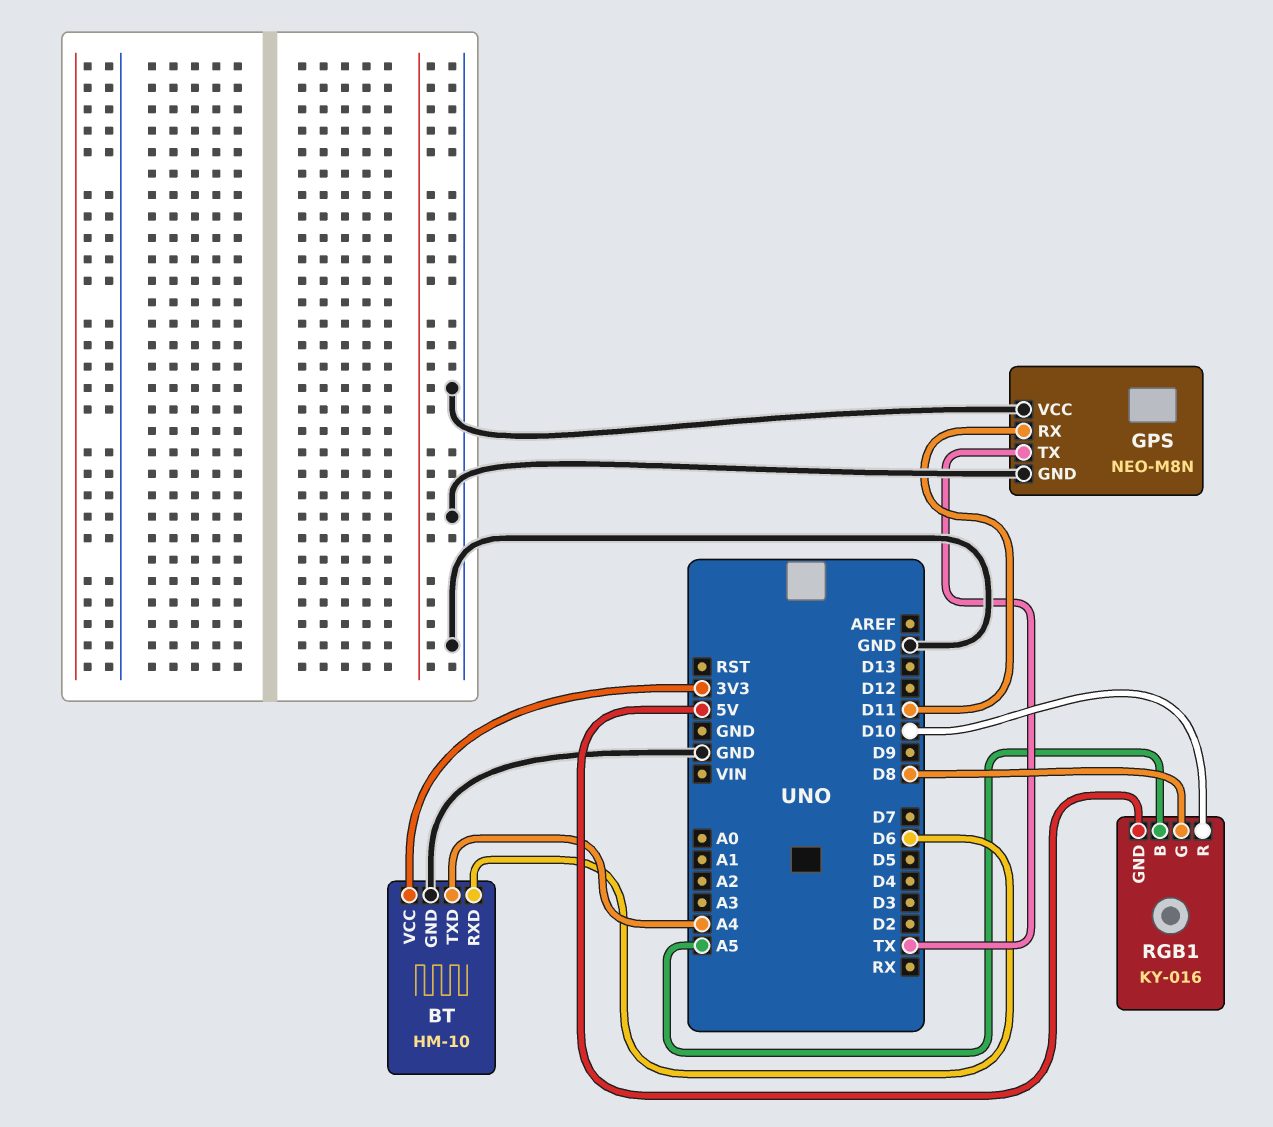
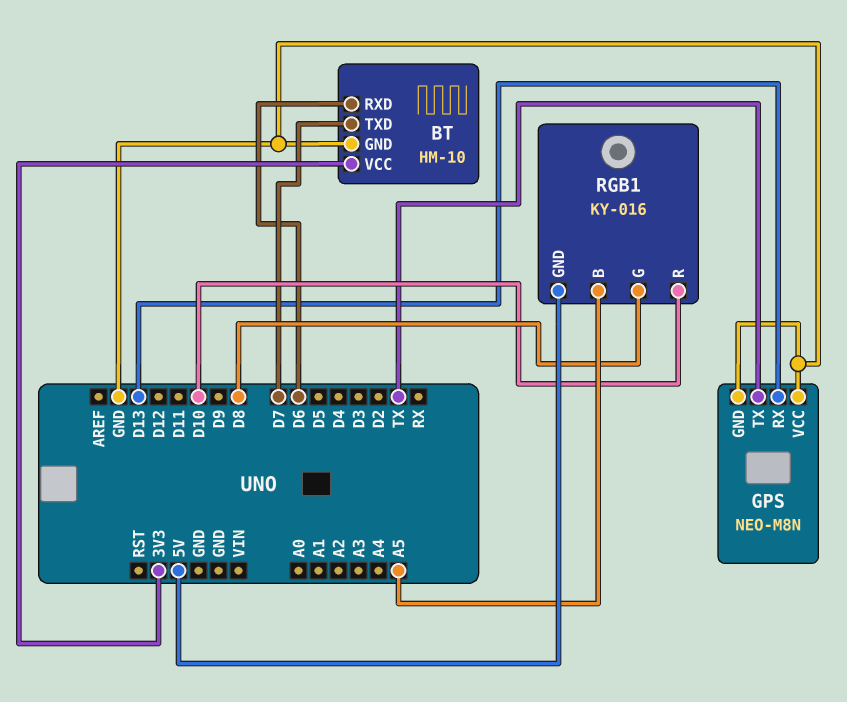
BT pin TXD: A4 -> D7
GPS pin RX: D11 -> D13

